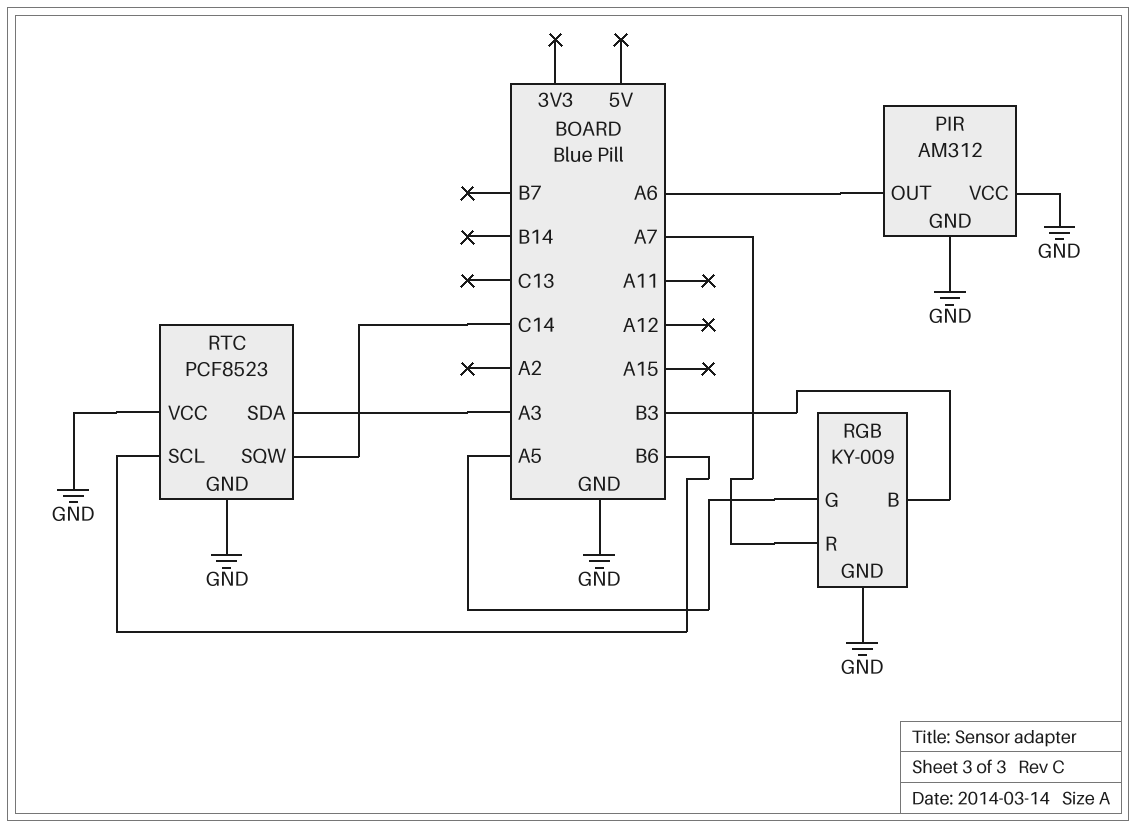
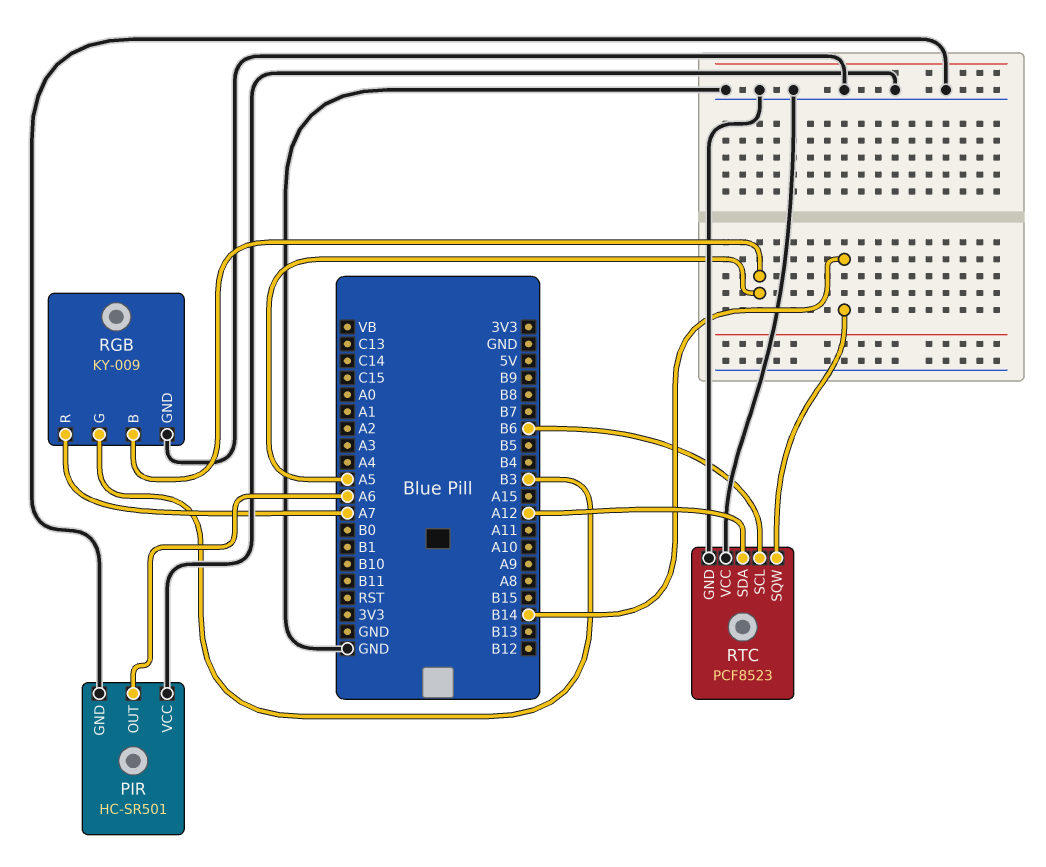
PIR: AM312 -> HC-SR501
RGB pin B: B3 -> A5
RGB pin G: A5 -> B3
RTC pin SDA: A3 -> A12
RTC pin SQW: C14 -> B14

